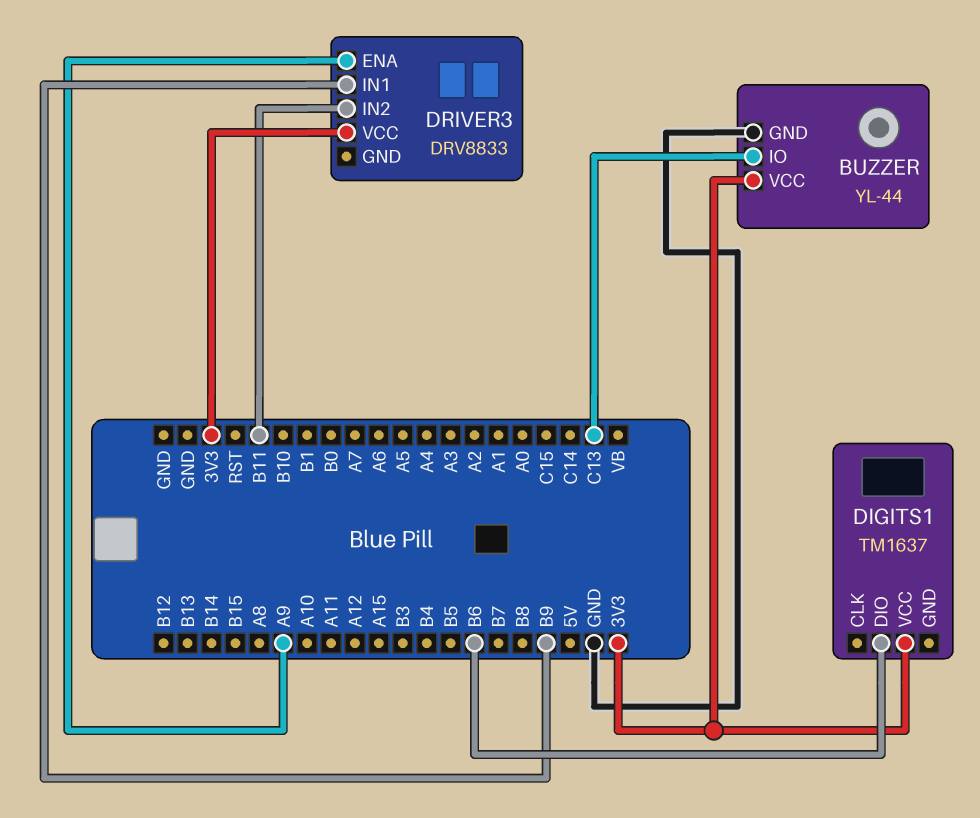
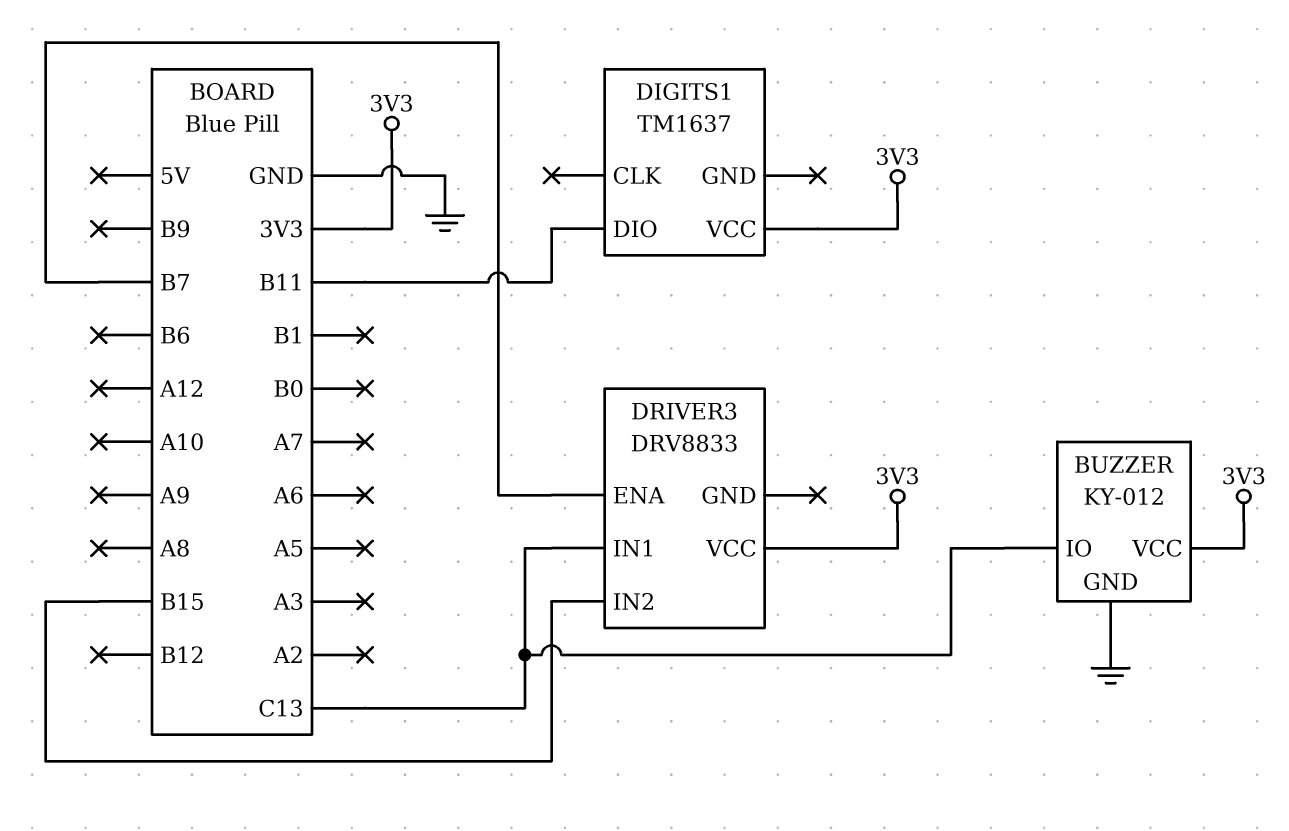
BUZZER: YL-44 -> KY-012
DIGITS1 pin DIO: B6 -> B11
DRIVER3 pin ENA: A9 -> B7
DRIVER3 pin IN1: B9 -> C13
DRIVER3 pin IN2: B11 -> B15

